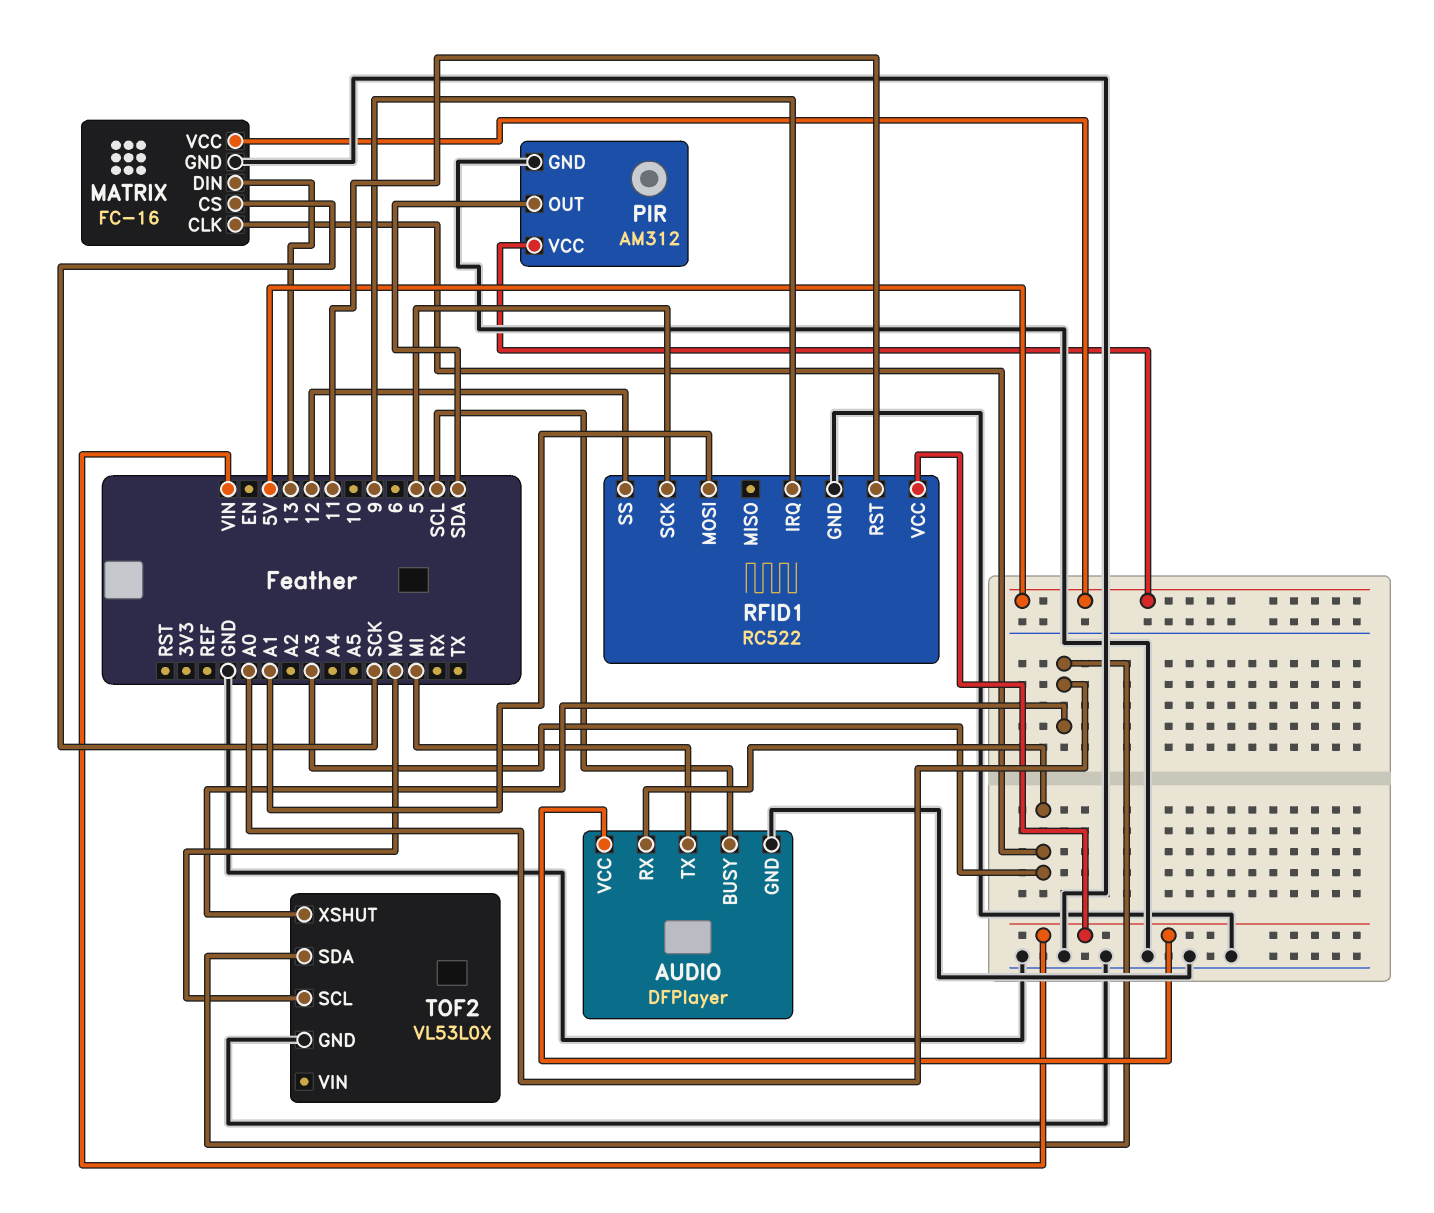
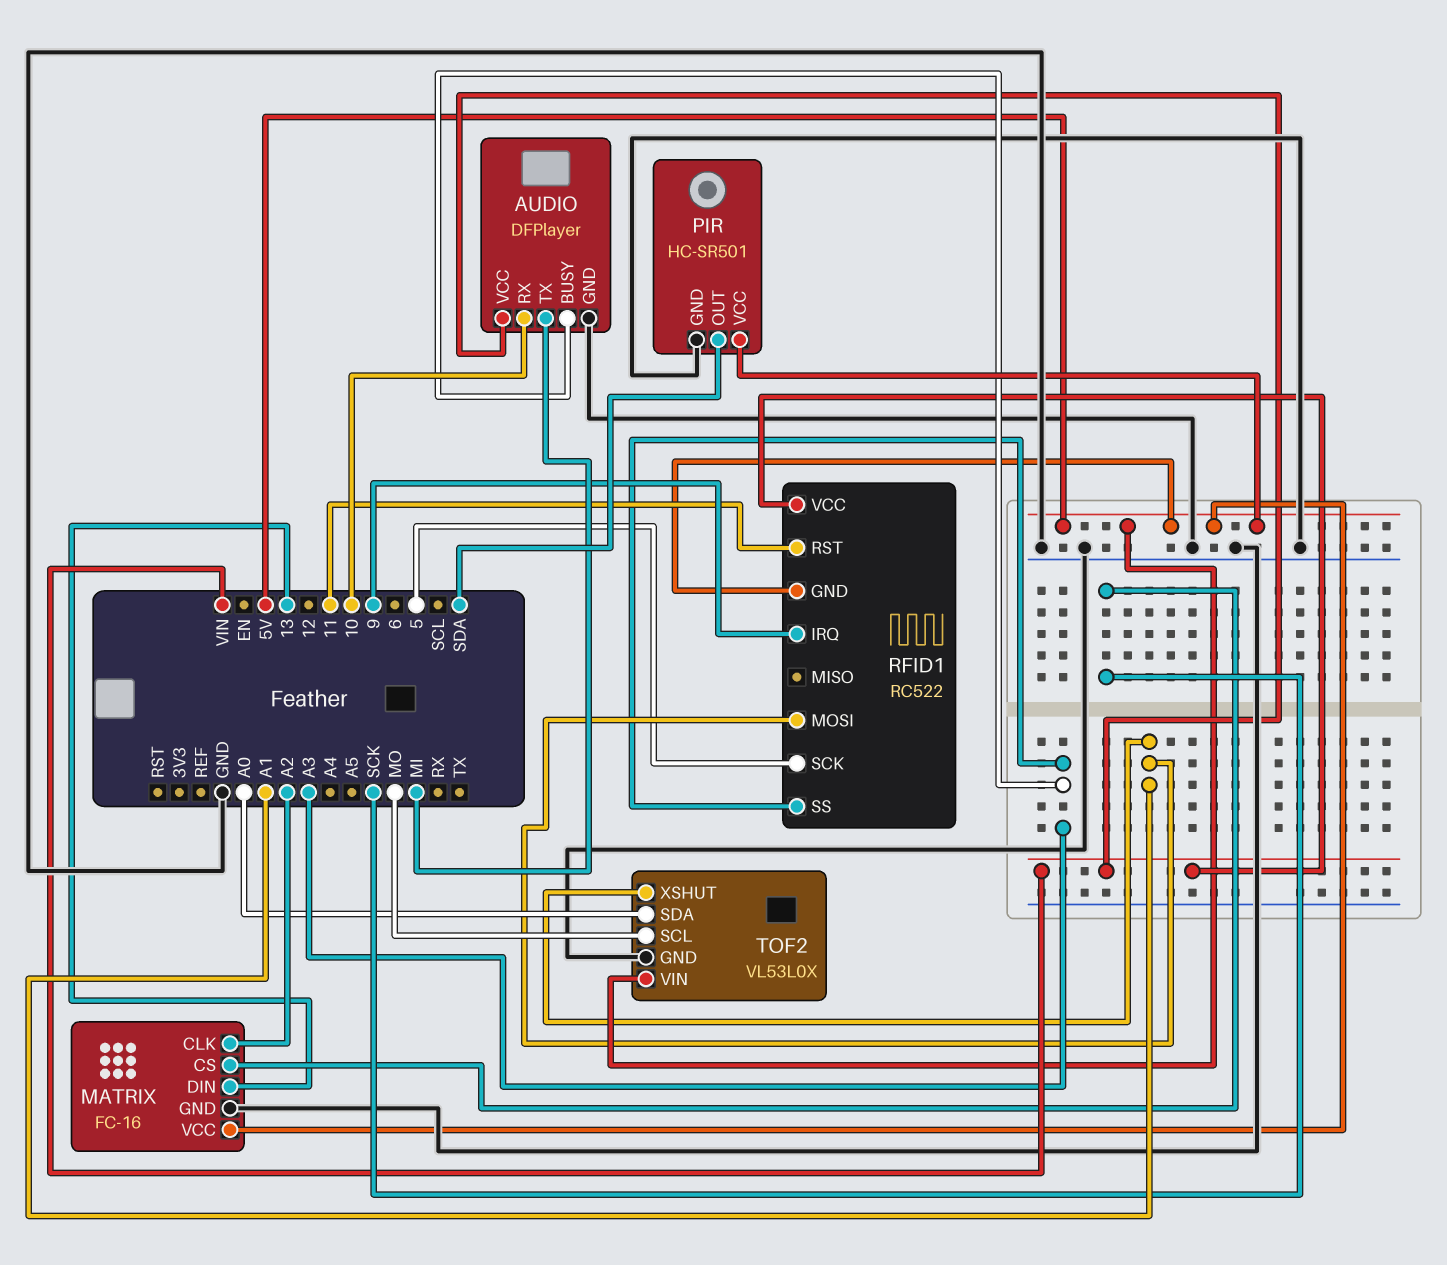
AUDIO pin BUSY: SCL -> A3
AUDIO pin RX: A3 -> 10
MATRIX pin CLK: A3 -> A2
PIR: AM312 -> HC-SR501
RFID1 pin GND: GND -> 5V
RFID1 pin SS: 12 -> A3
TOF2 pin VIN: none -> 5V
TOF2 pin XSHUT: A0 -> A1

